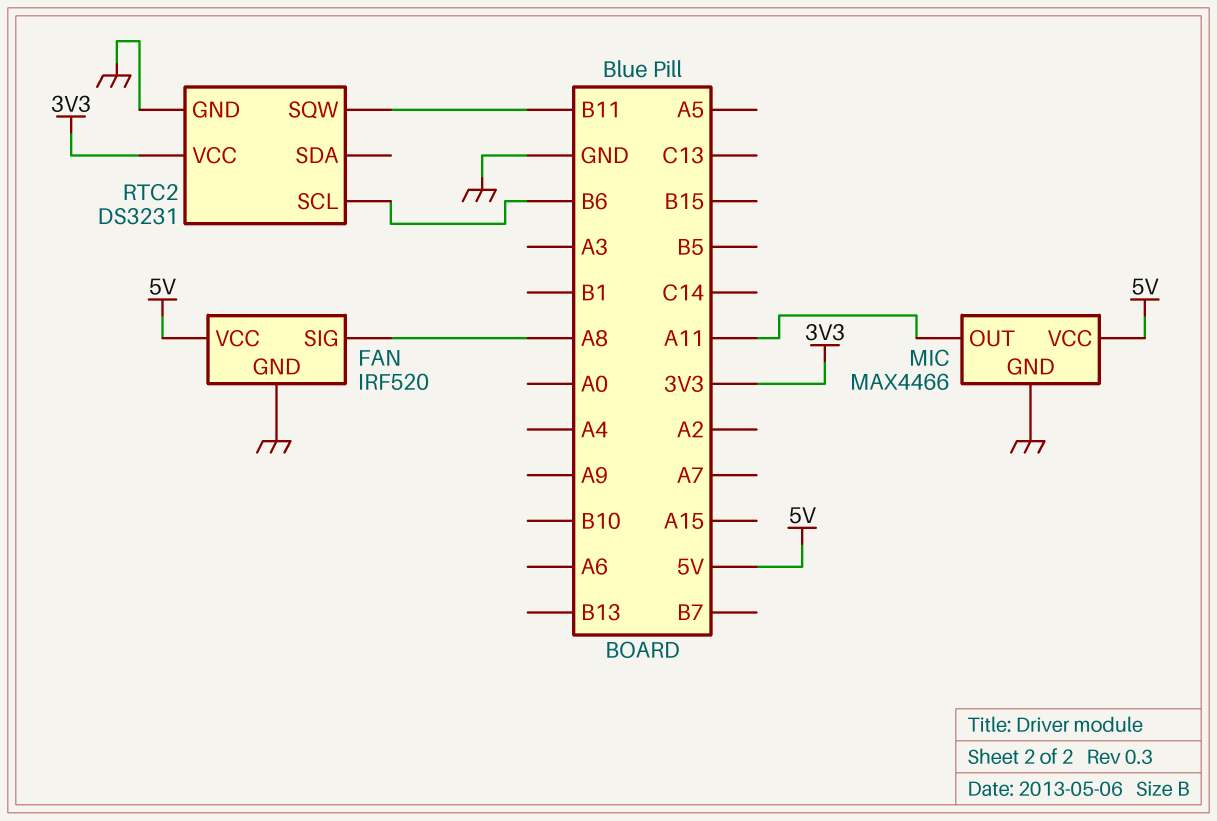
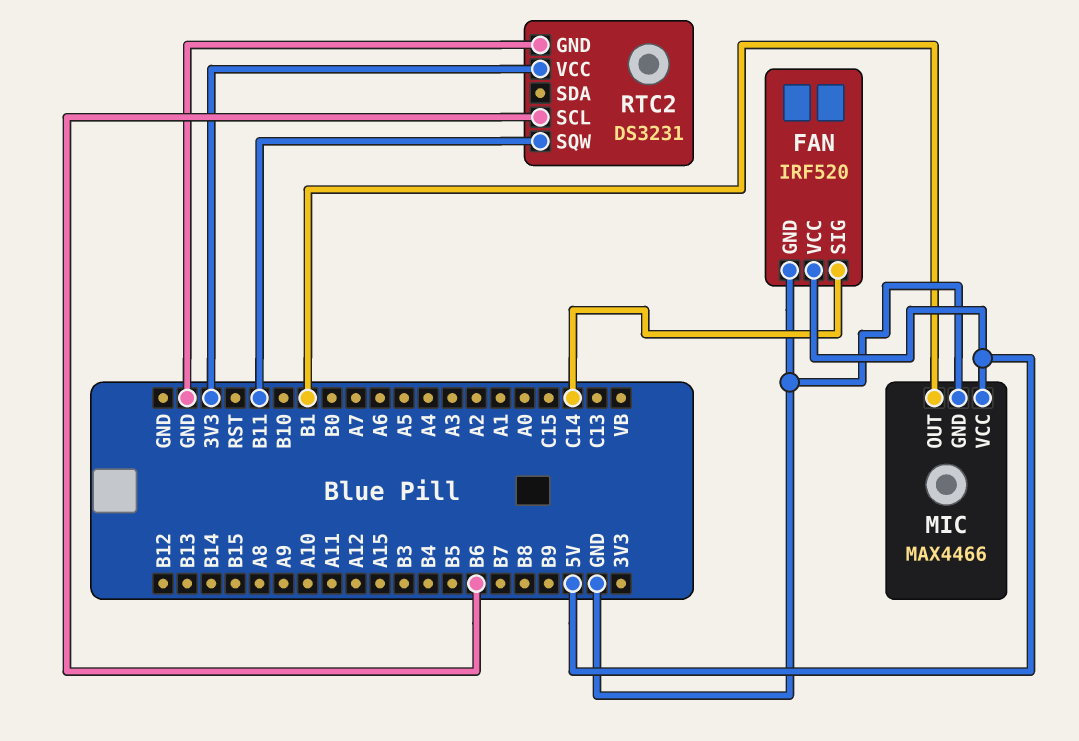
FAN pin SIG: A8 -> C14
MIC pin OUT: A11 -> B1

